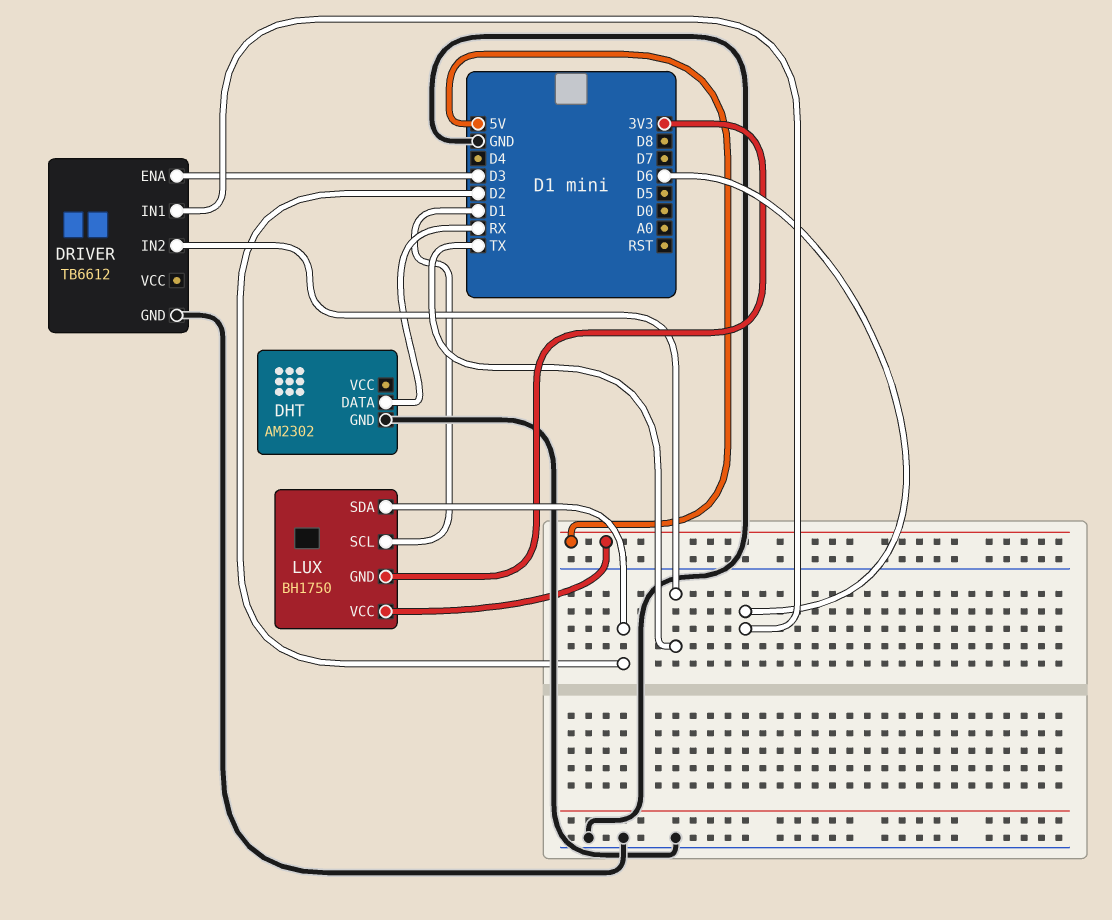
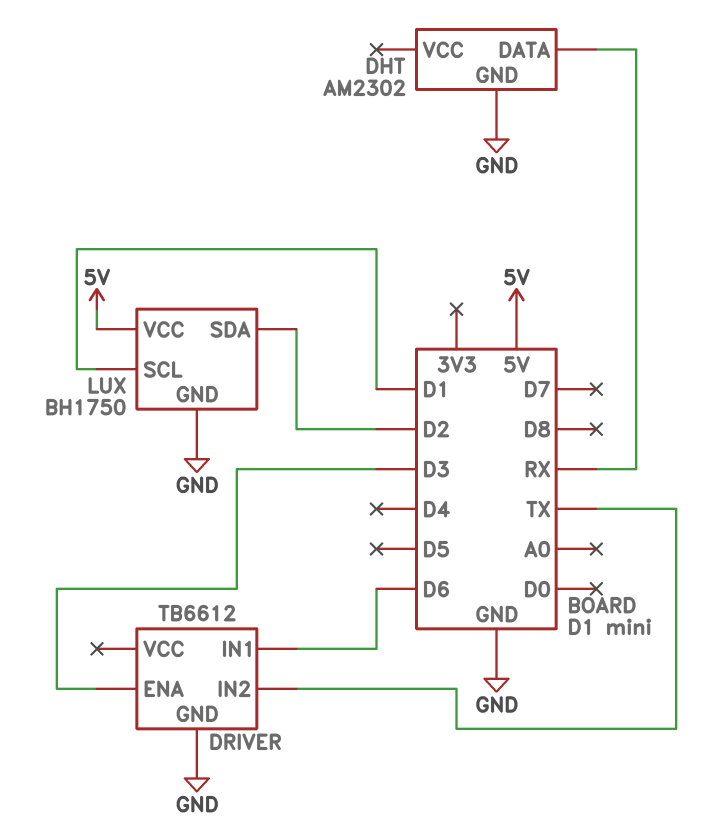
LUX pin GND: 3V3 -> GND

